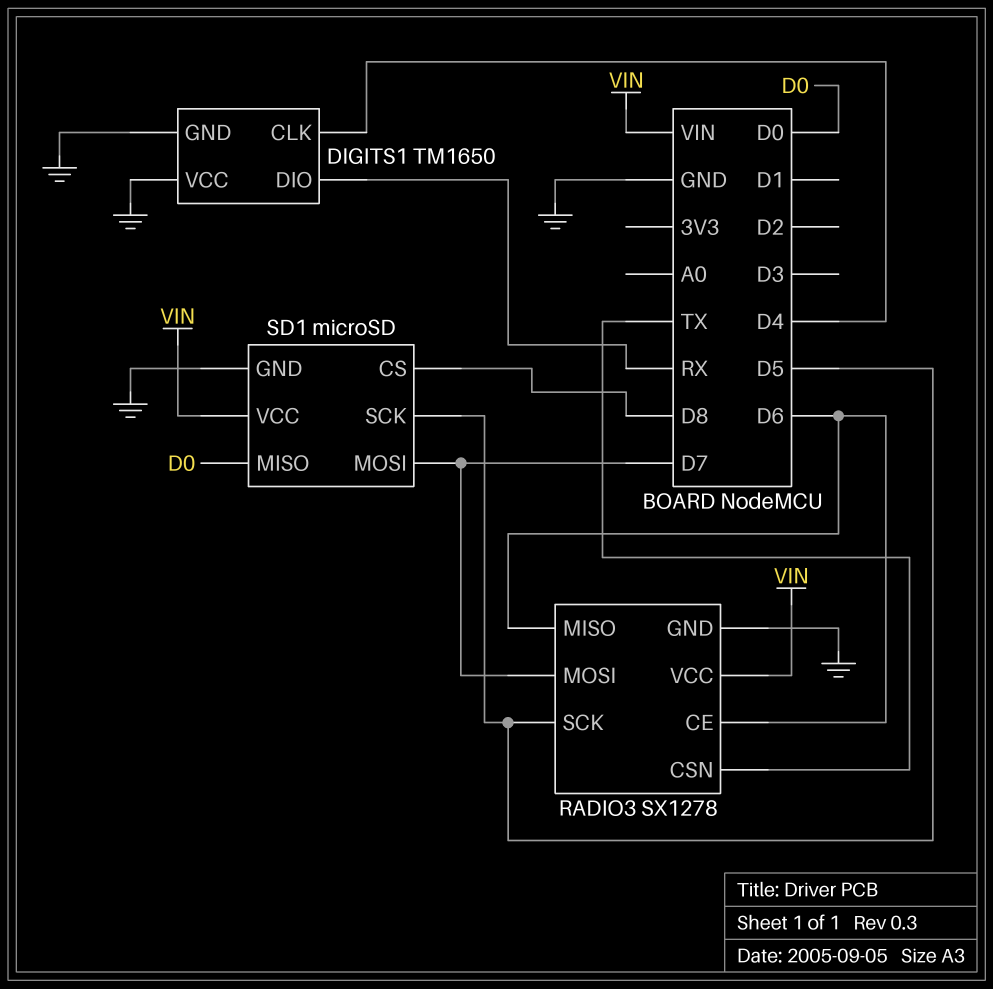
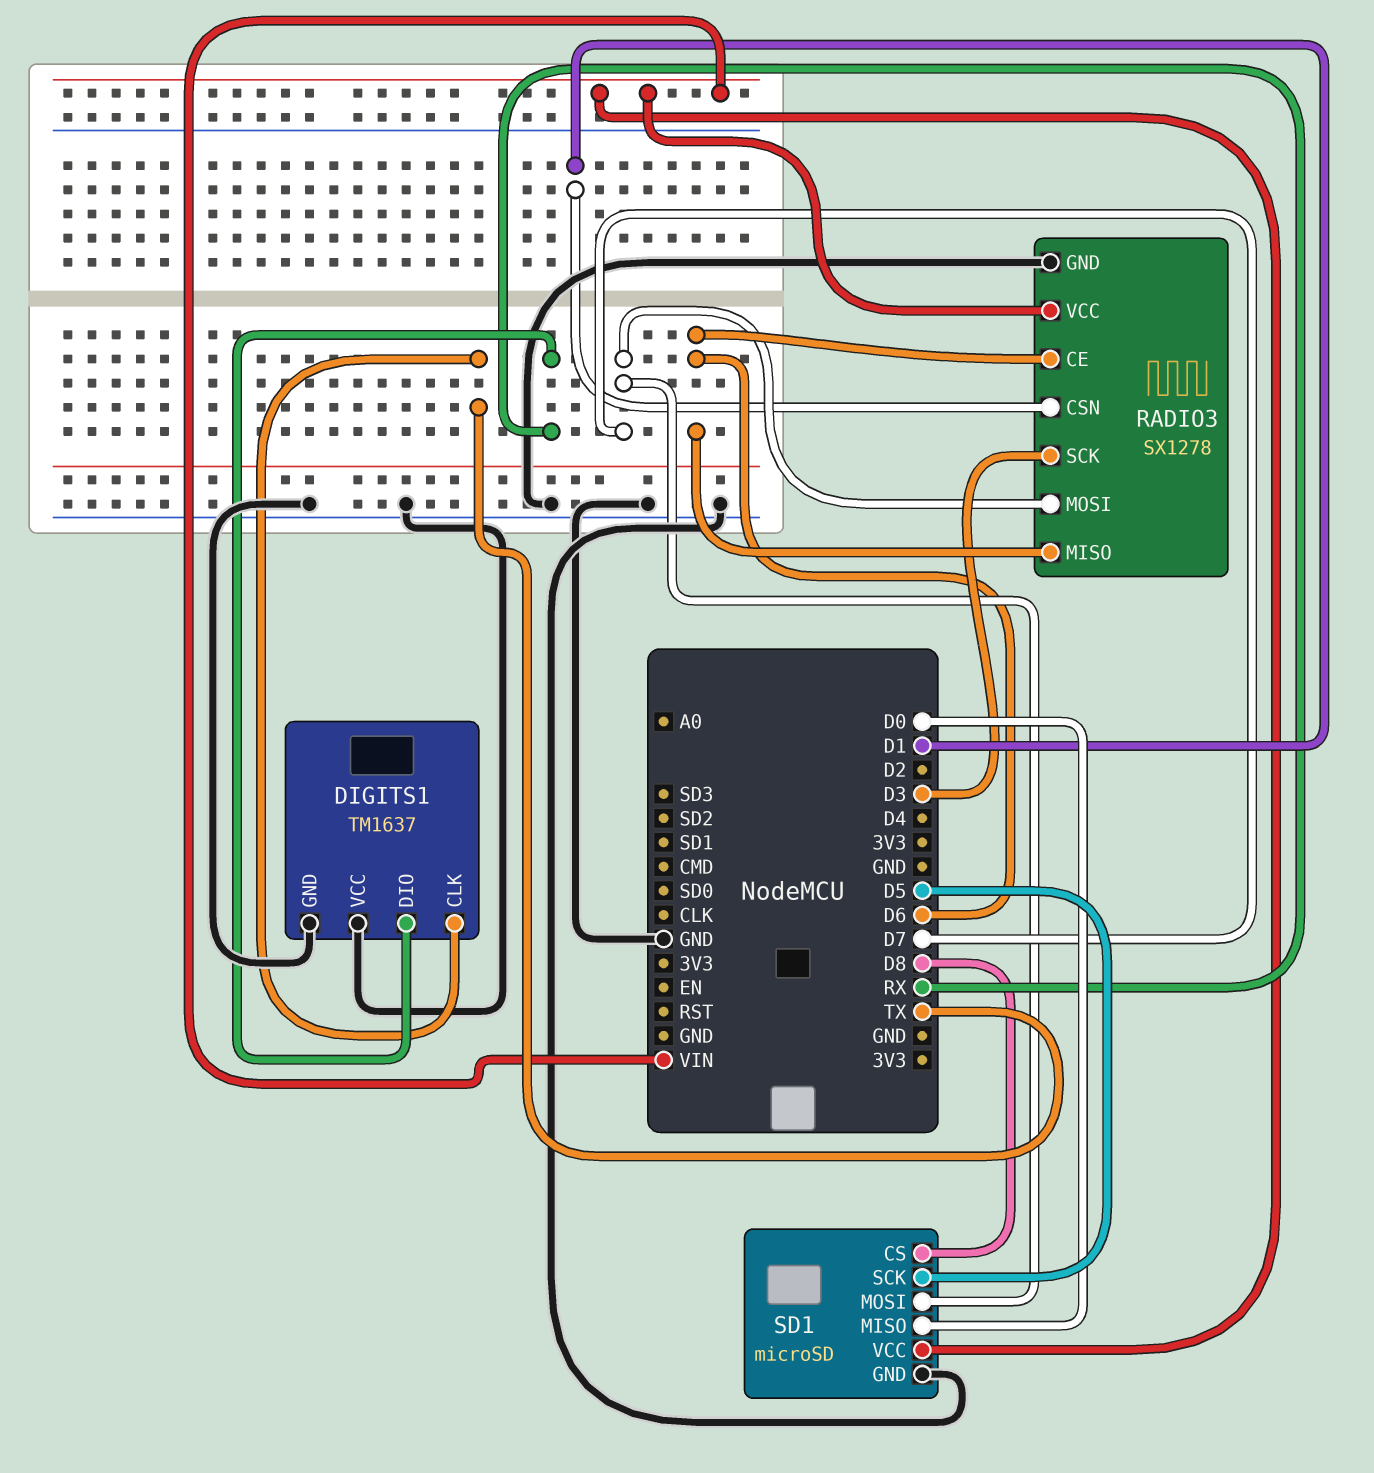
DIGITS1: TM1650 -> TM1637
DIGITS1 pin CLK: D4 -> TX
RADIO3 pin CSN: TX -> D1
RADIO3 pin SCK: D5 -> D3

